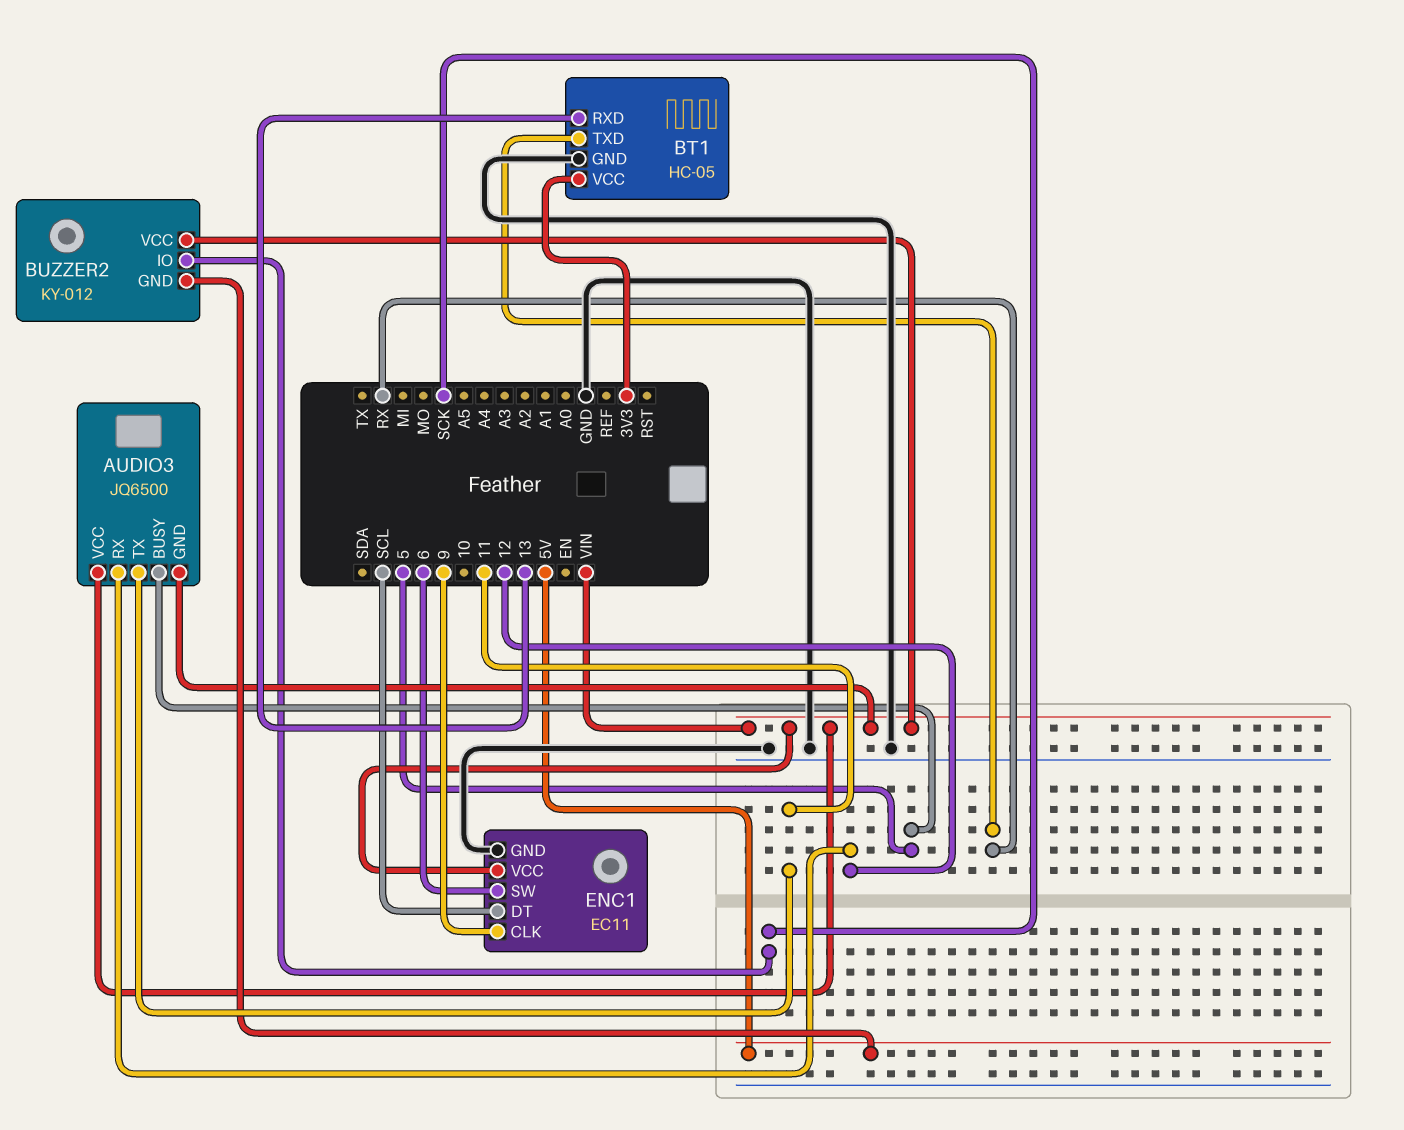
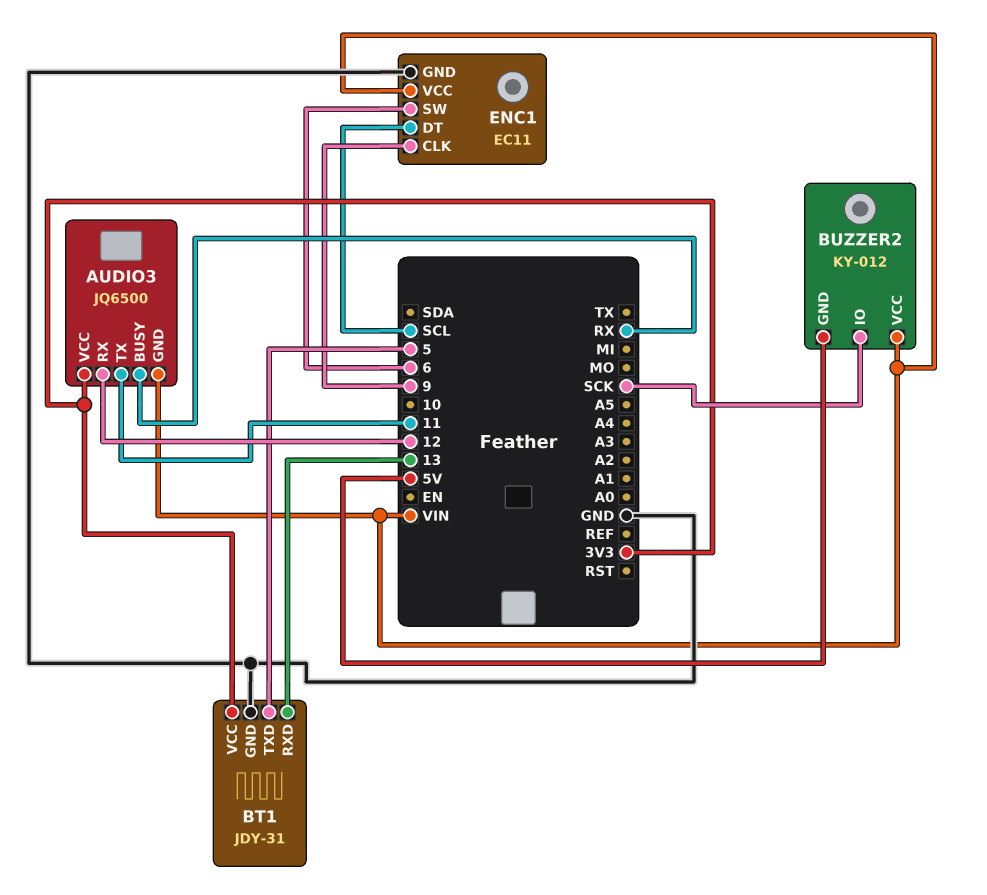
AUDIO3 pin BUSY: 5 -> RX
AUDIO3 pin VCC: VIN -> 3V3
BT1: HC-05 -> JDY-31
BT1 pin TXD: RX -> 5

